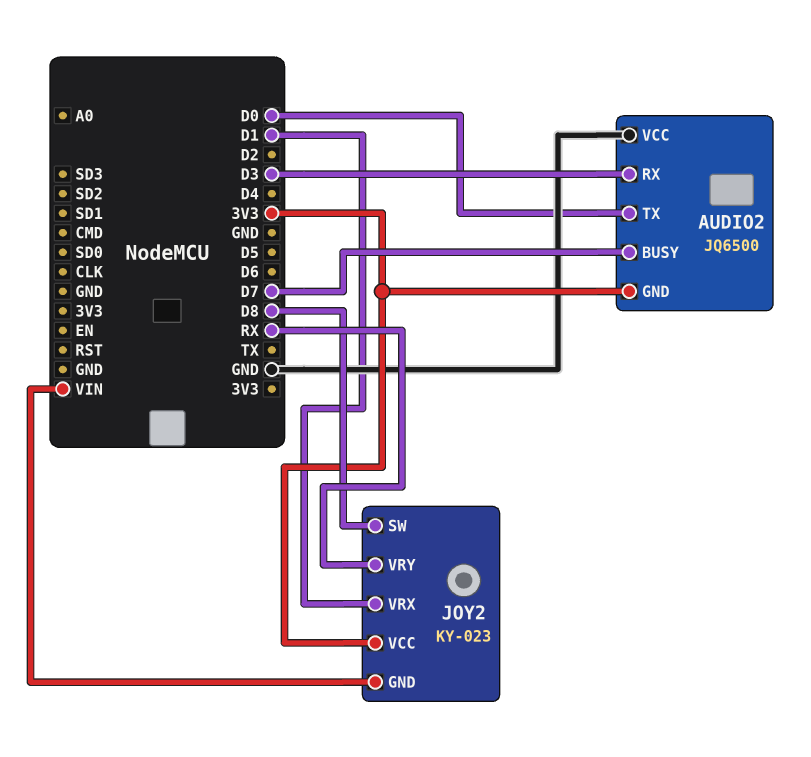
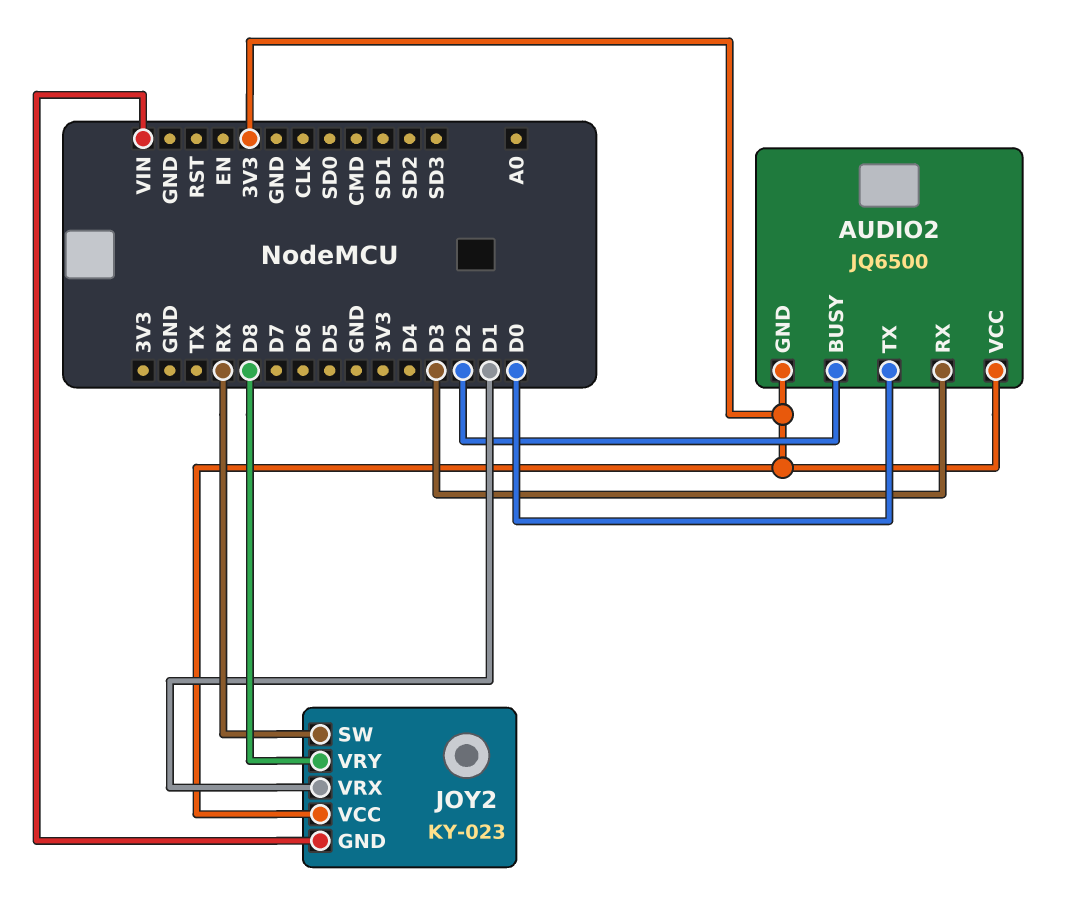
AUDIO2 pin BUSY: D7 -> D2
AUDIO2 pin VCC: GND -> 3V3
JOY2 pin SW: D8 -> RX
JOY2 pin VRY: RX -> D8

